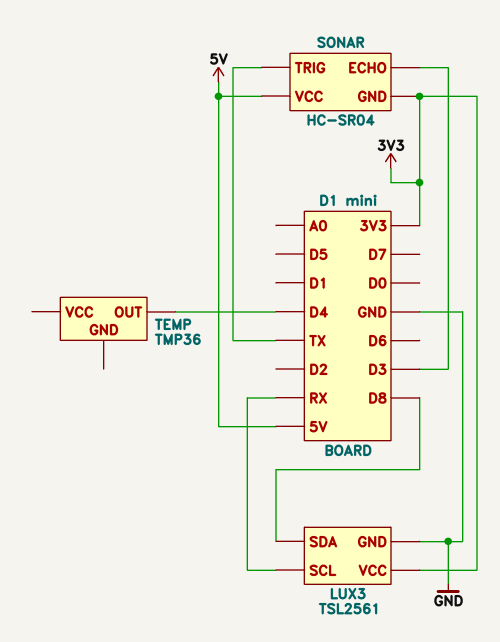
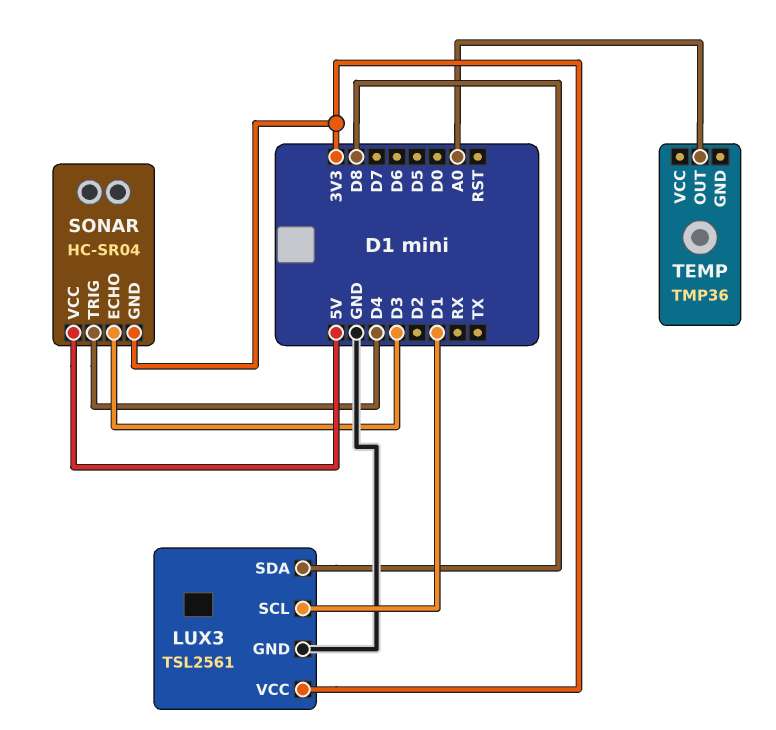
LUX3 pin SCL: RX -> D1
SONAR pin TRIG: TX -> D4
TEMP pin OUT: D4 -> A0

